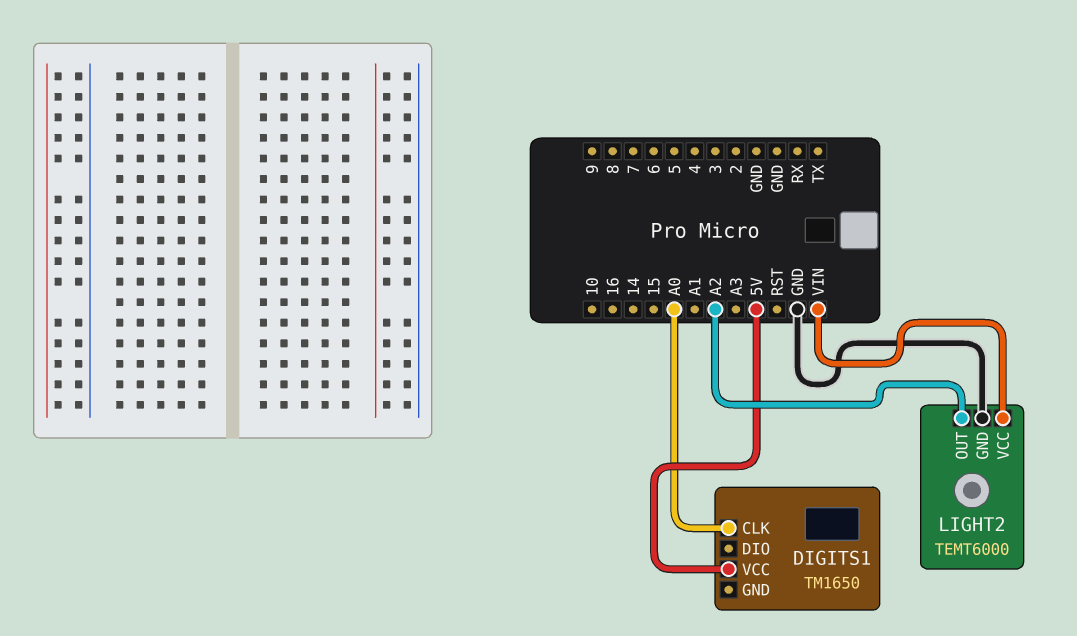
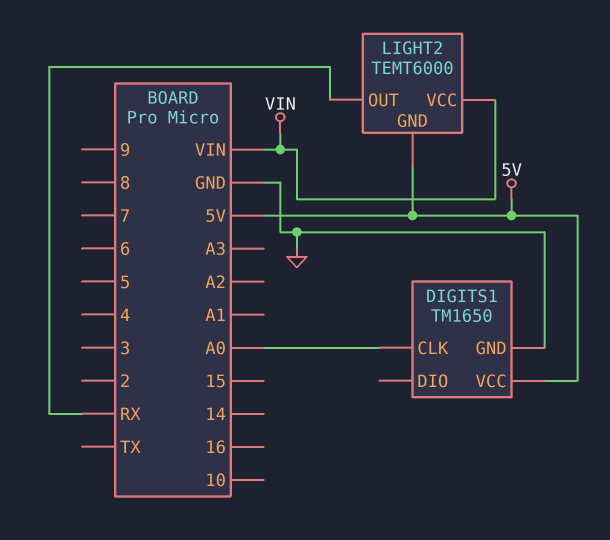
DIGITS1 pin GND: none -> GND
LIGHT2 pin GND: GND -> 5V
LIGHT2 pin OUT: A2 -> RX

